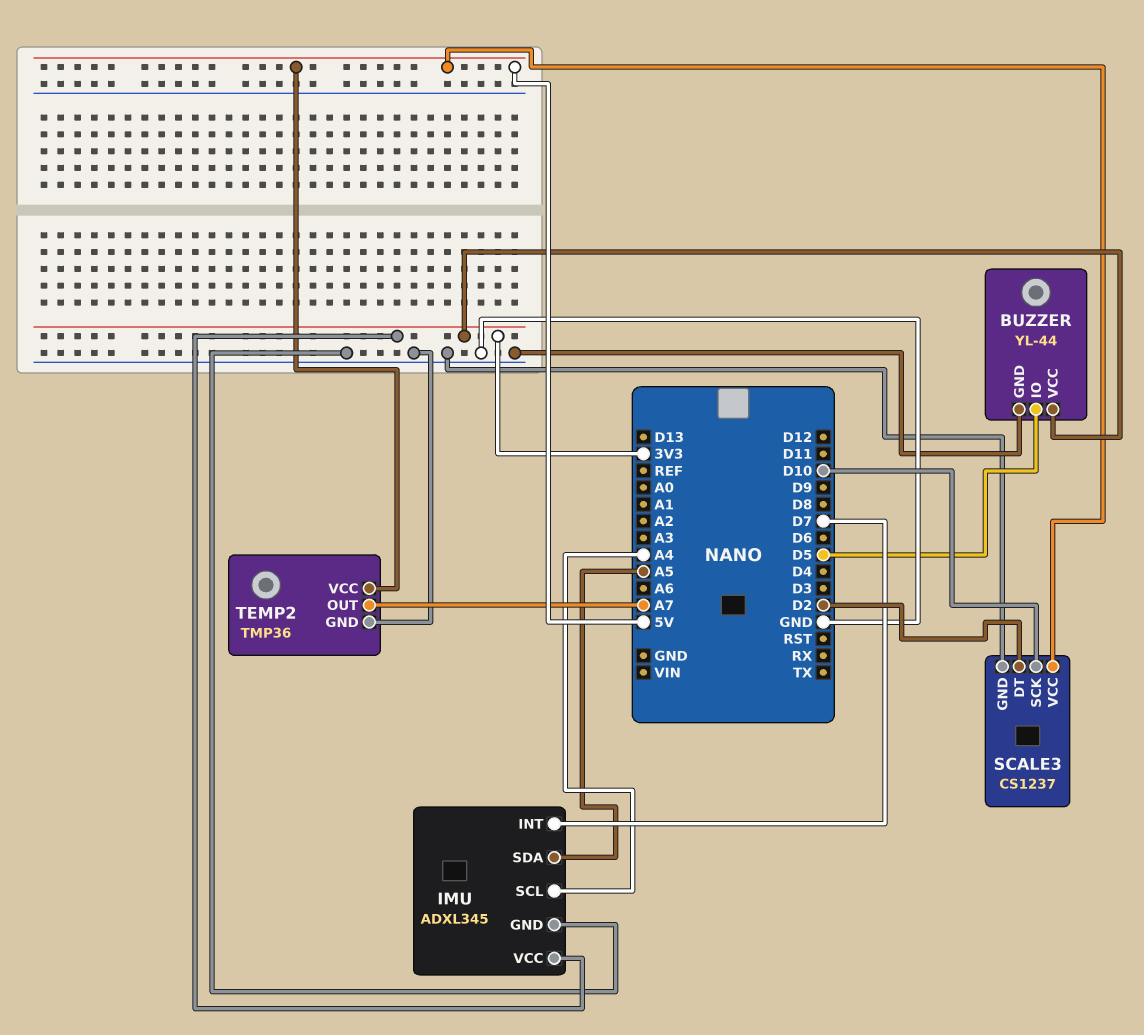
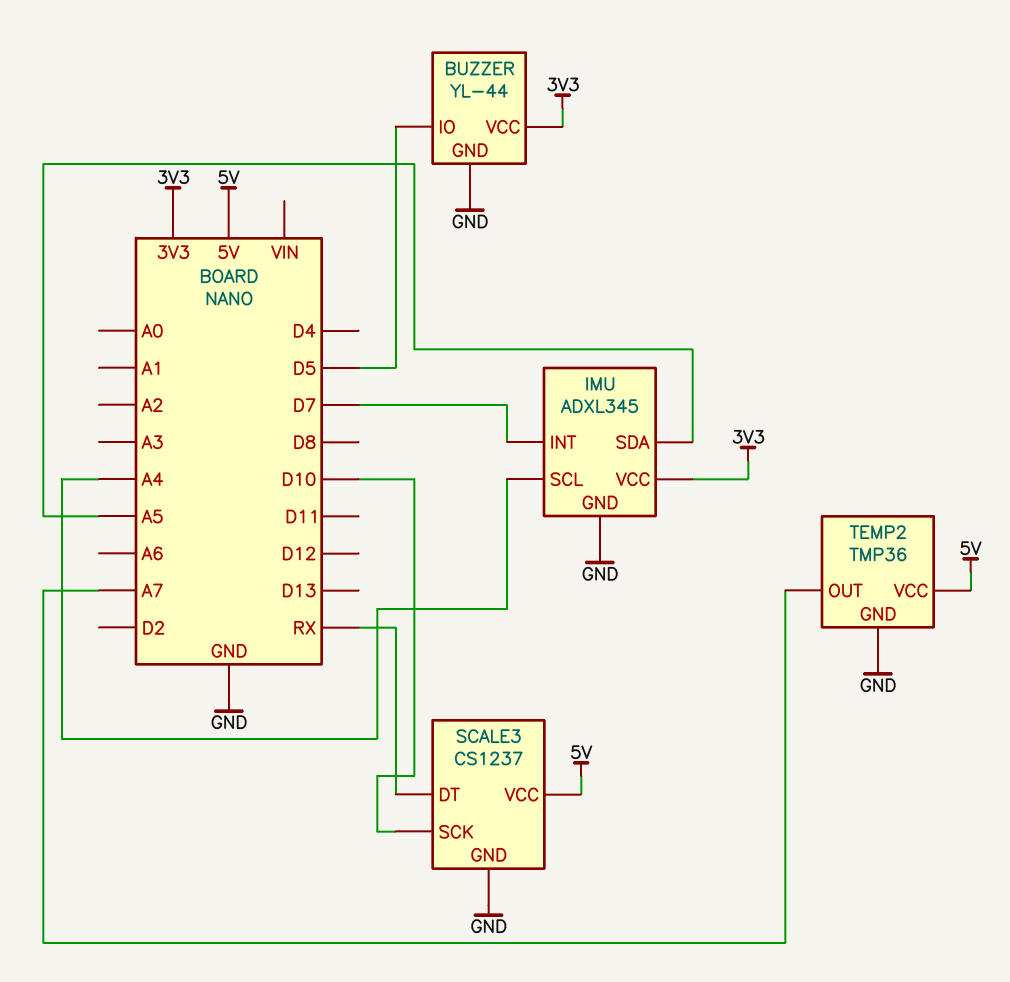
SCALE3 pin DT: D2 -> RX

